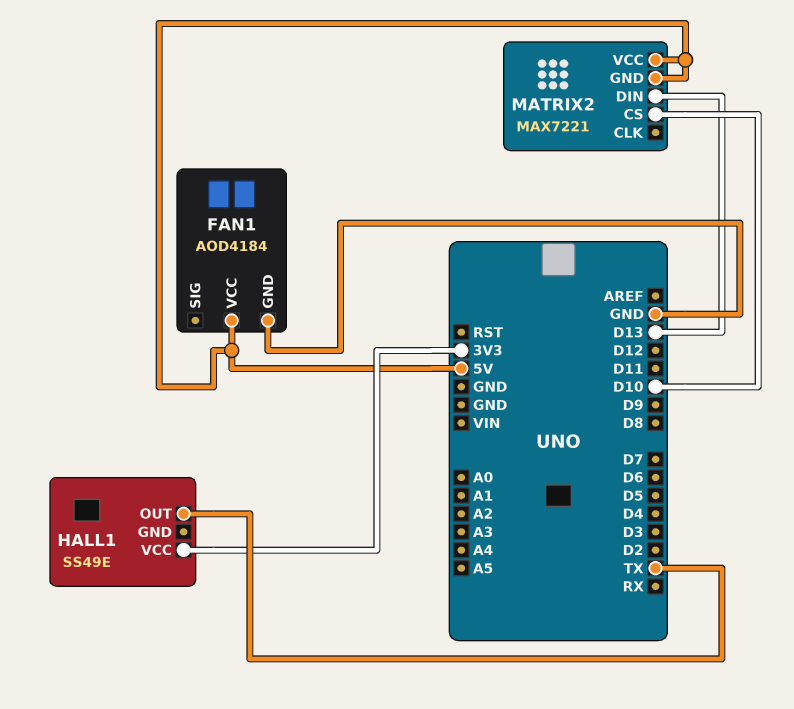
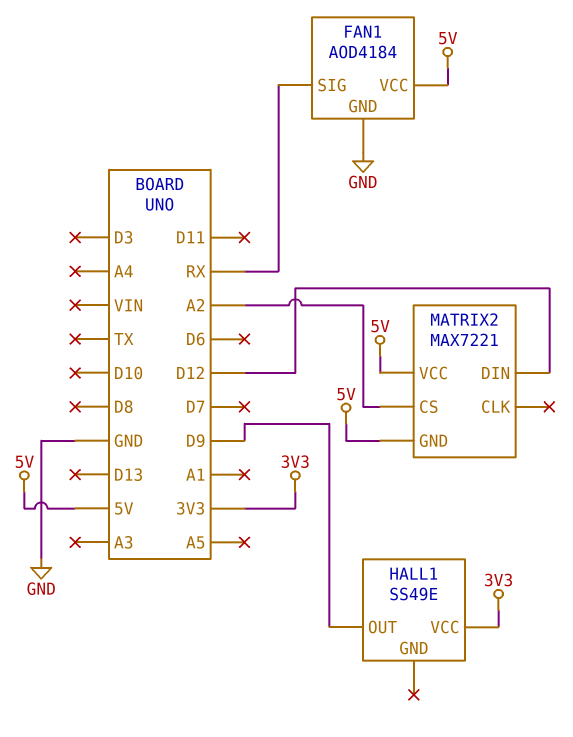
FAN1 pin SIG: none -> RX
HALL1 pin OUT: TX -> D9
MATRIX2 pin CS: D10 -> A2
MATRIX2 pin DIN: D13 -> D12

